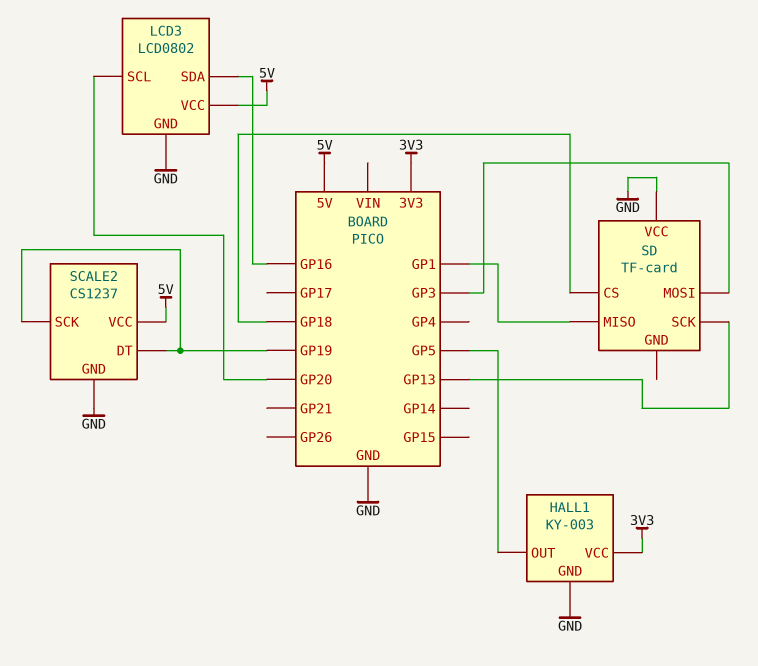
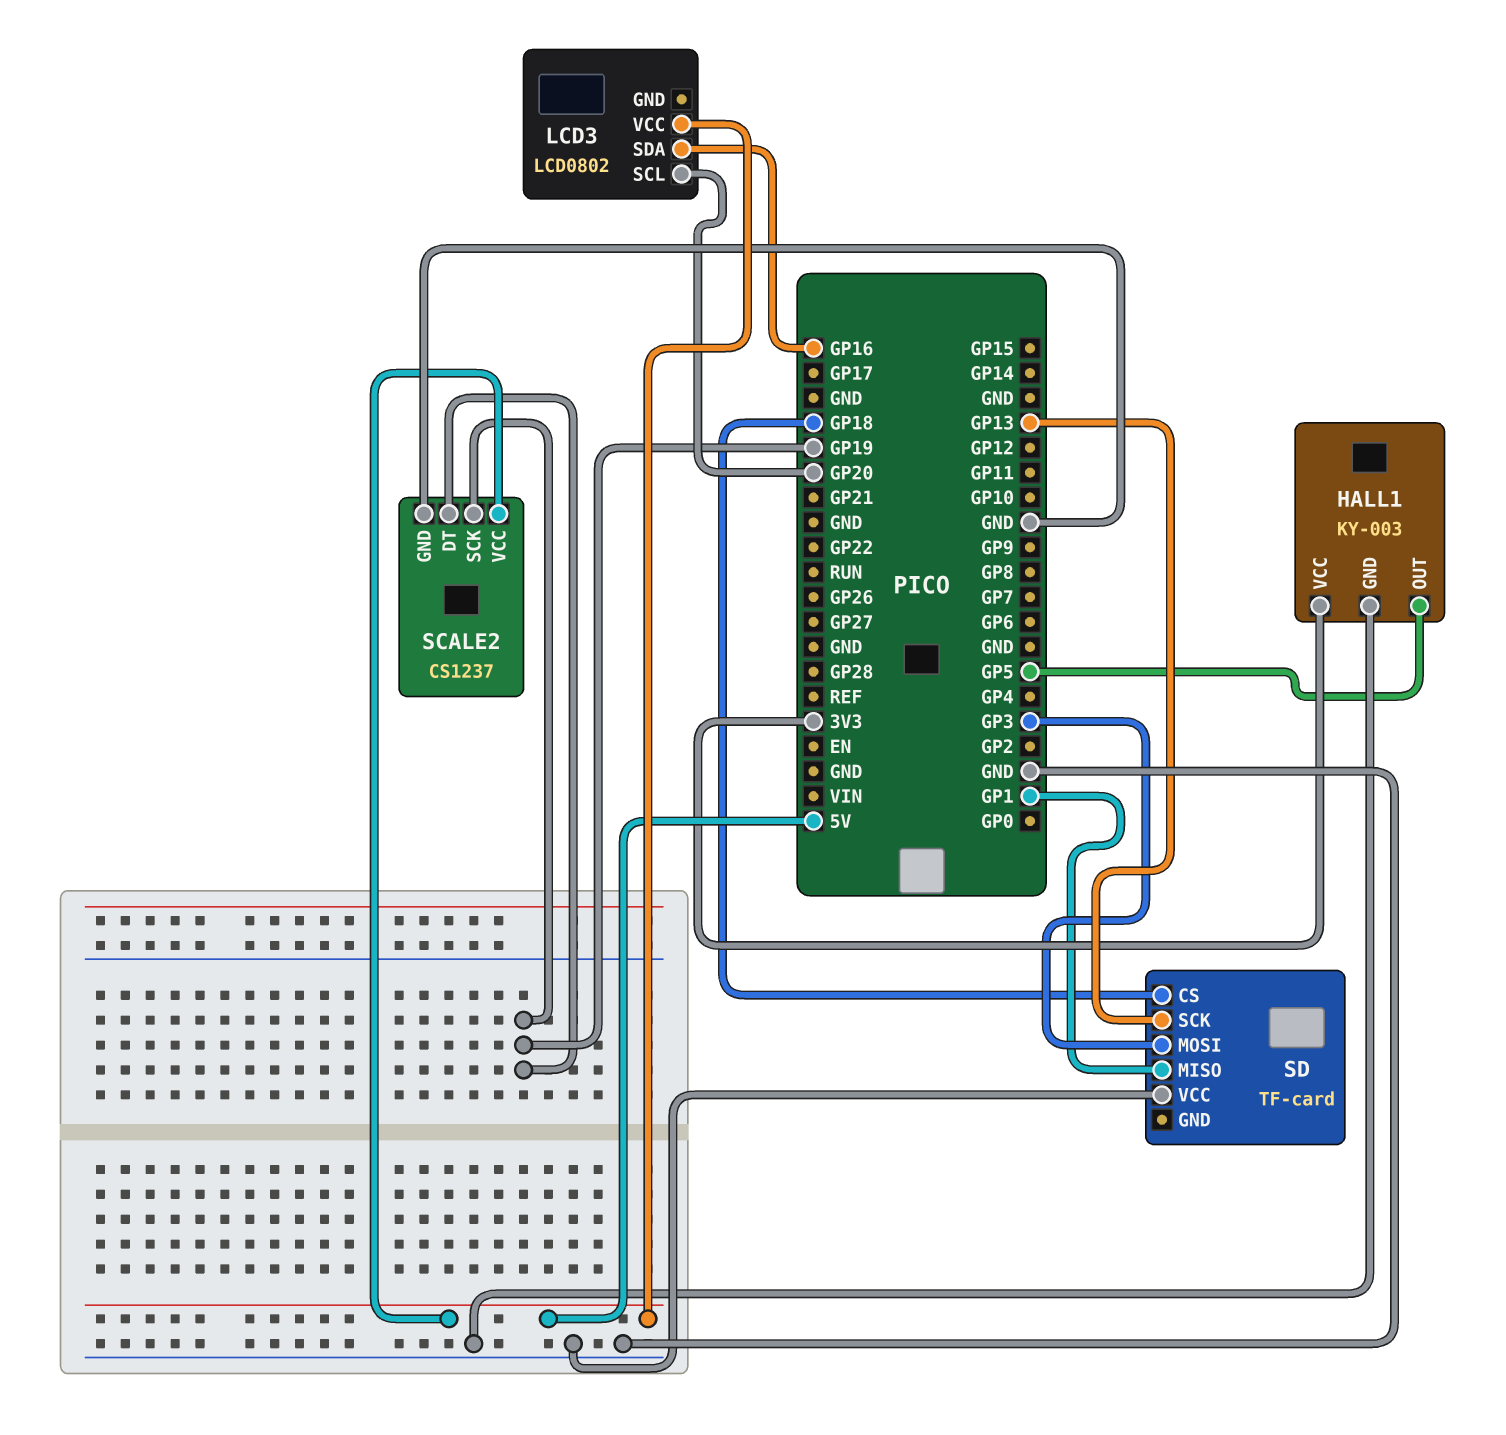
LCD3 pin GND: GND -> none

